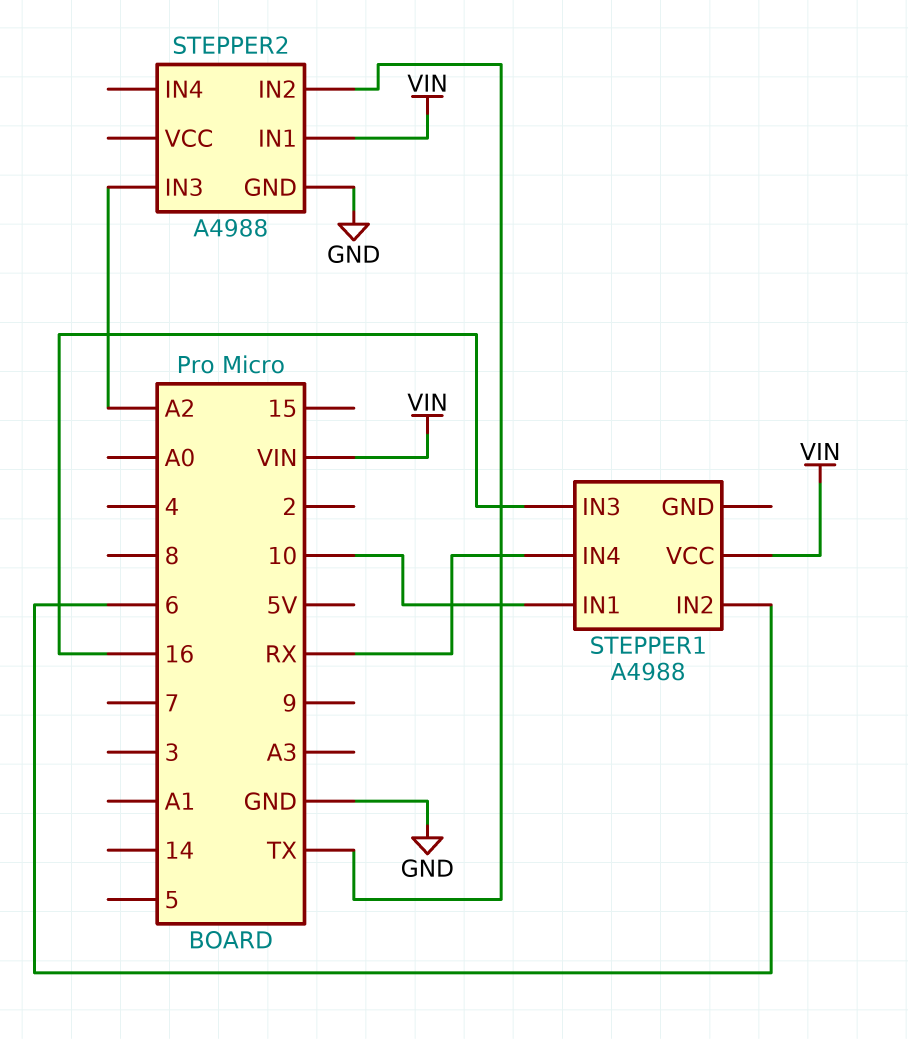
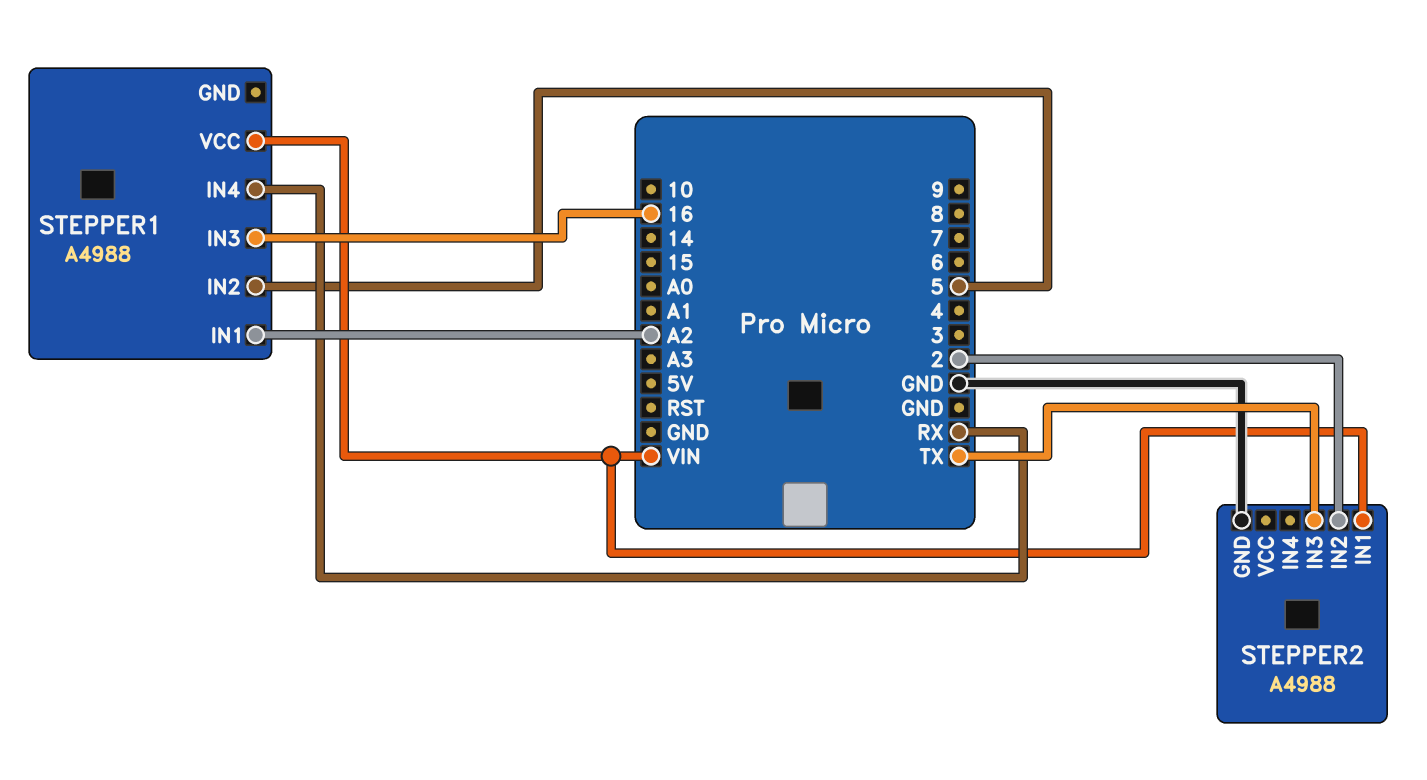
STEPPER1 pin IN1: 10 -> A2
STEPPER1 pin IN2: 6 -> 5
STEPPER2 pin IN2: TX -> 2
STEPPER2 pin IN3: A2 -> TX

